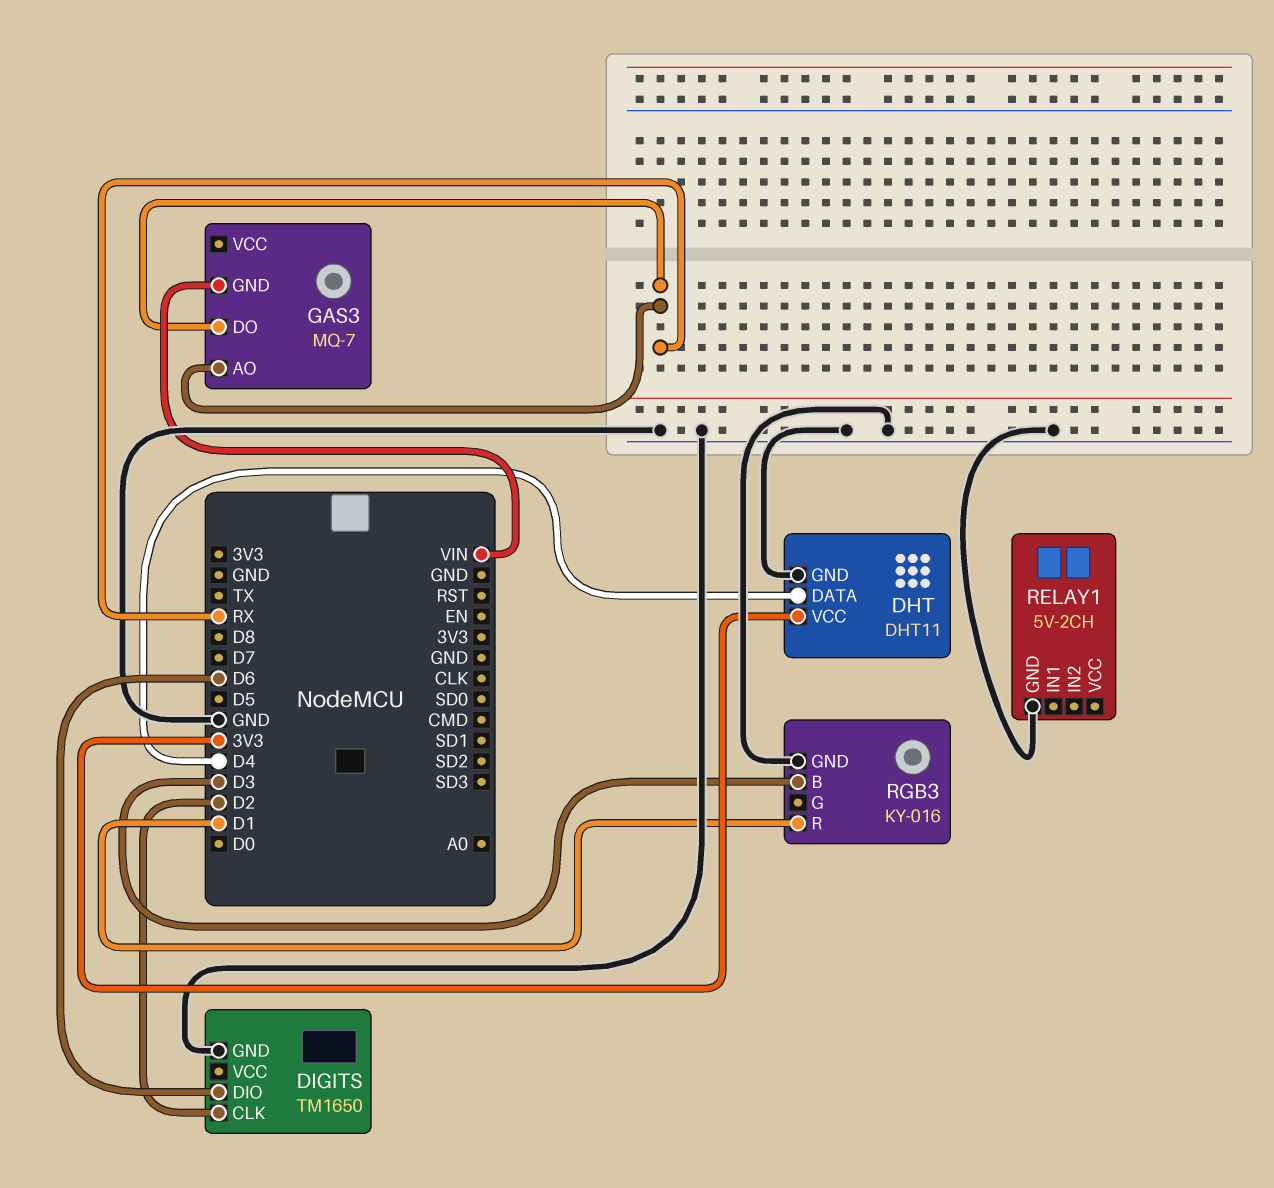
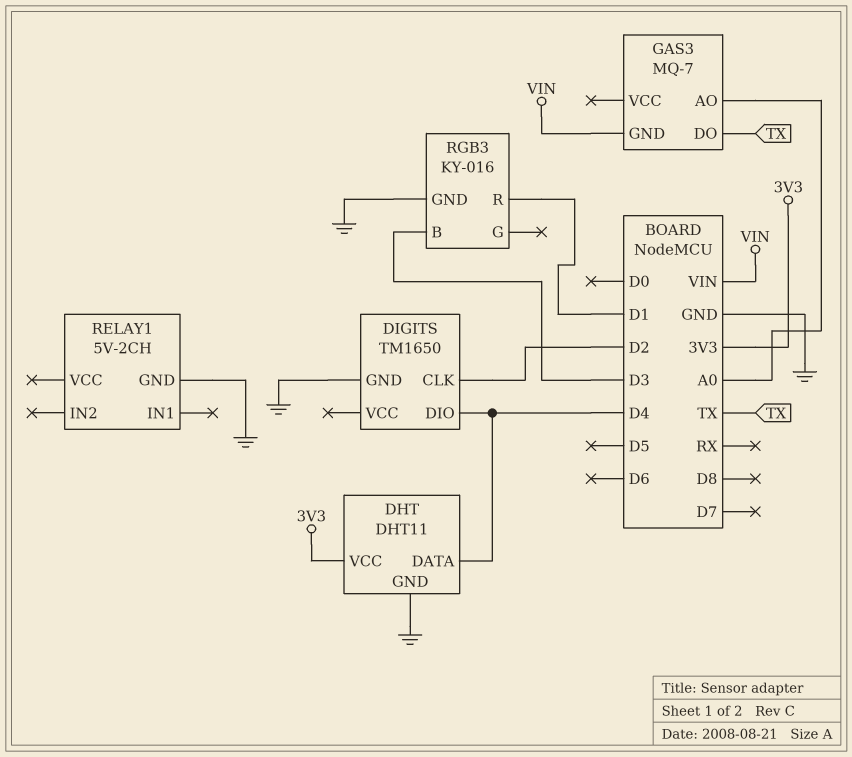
DIGITS pin DIO: D6 -> D4
GAS3 pin AO: RX -> A0
GAS3 pin DO: RX -> TX

